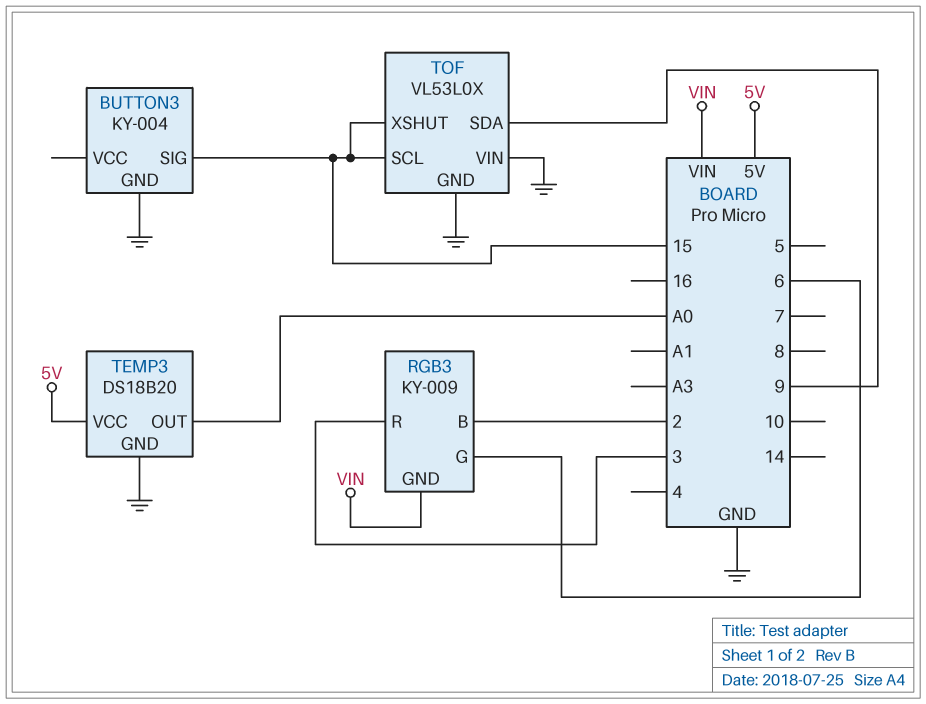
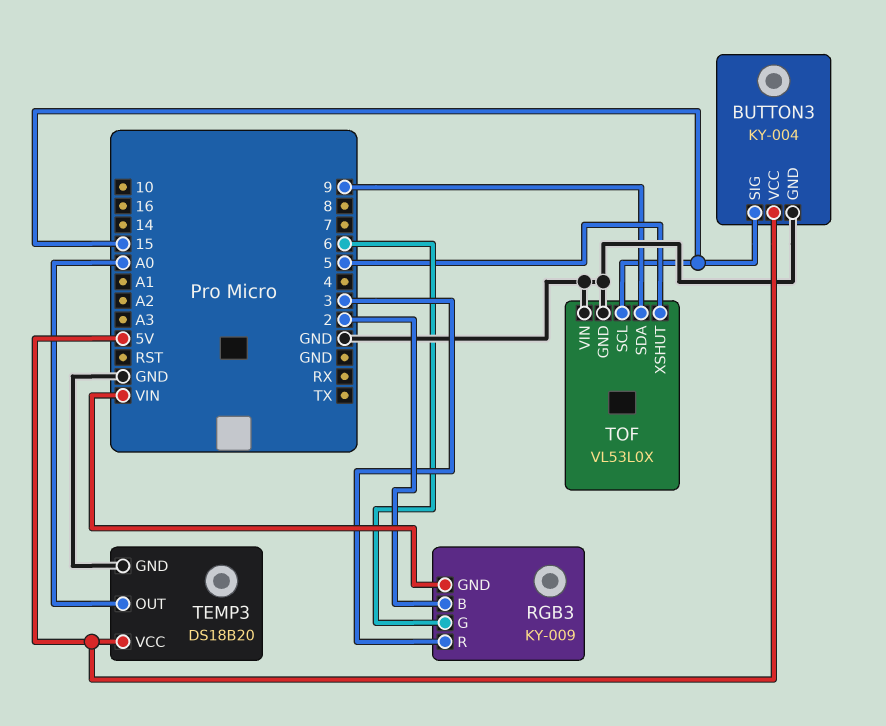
BUTTON3 pin VCC: none -> 5V
TOF pin XSHUT: 15 -> 5

